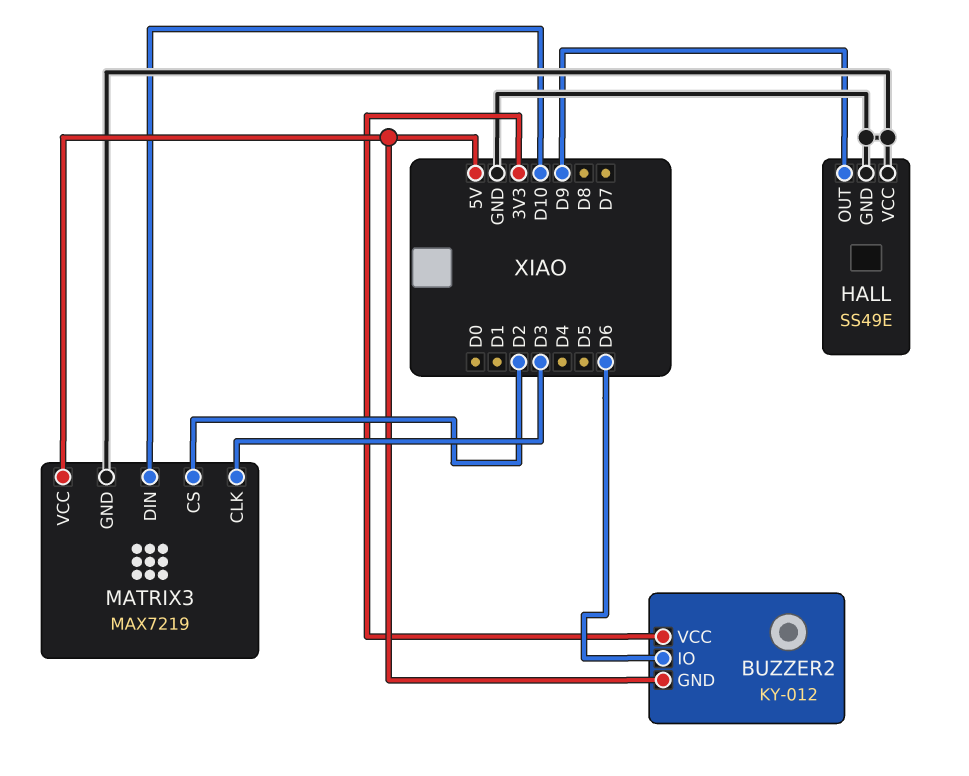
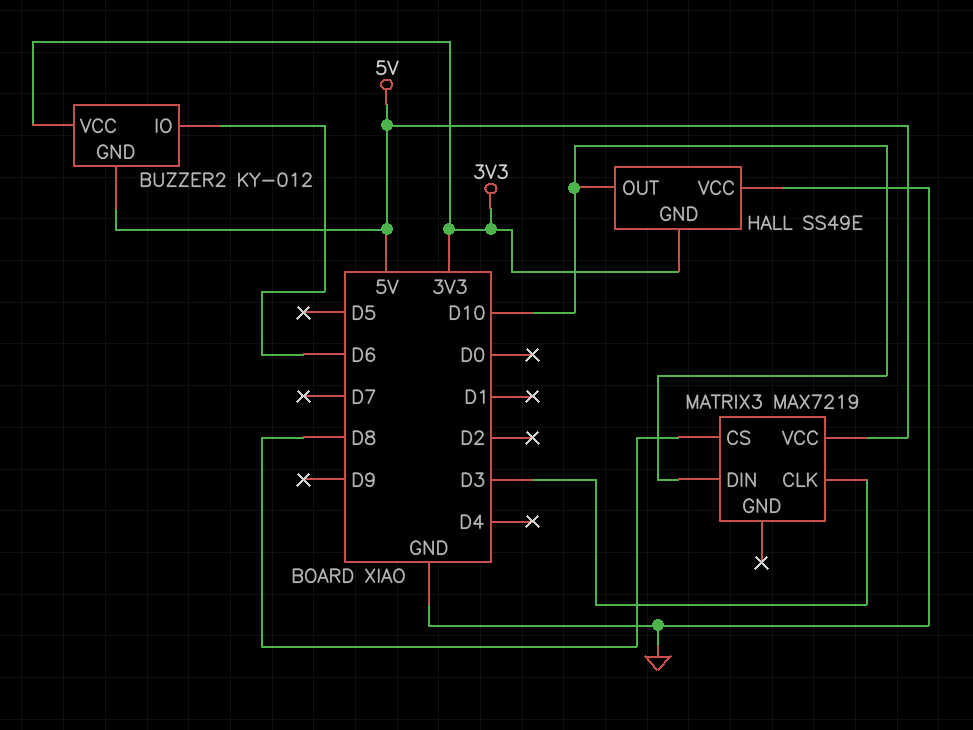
HALL pin GND: GND -> 3V3
HALL pin OUT: D9 -> D10
MATRIX3 pin CS: D2 -> D8
MATRIX3 pin GND: GND -> none

